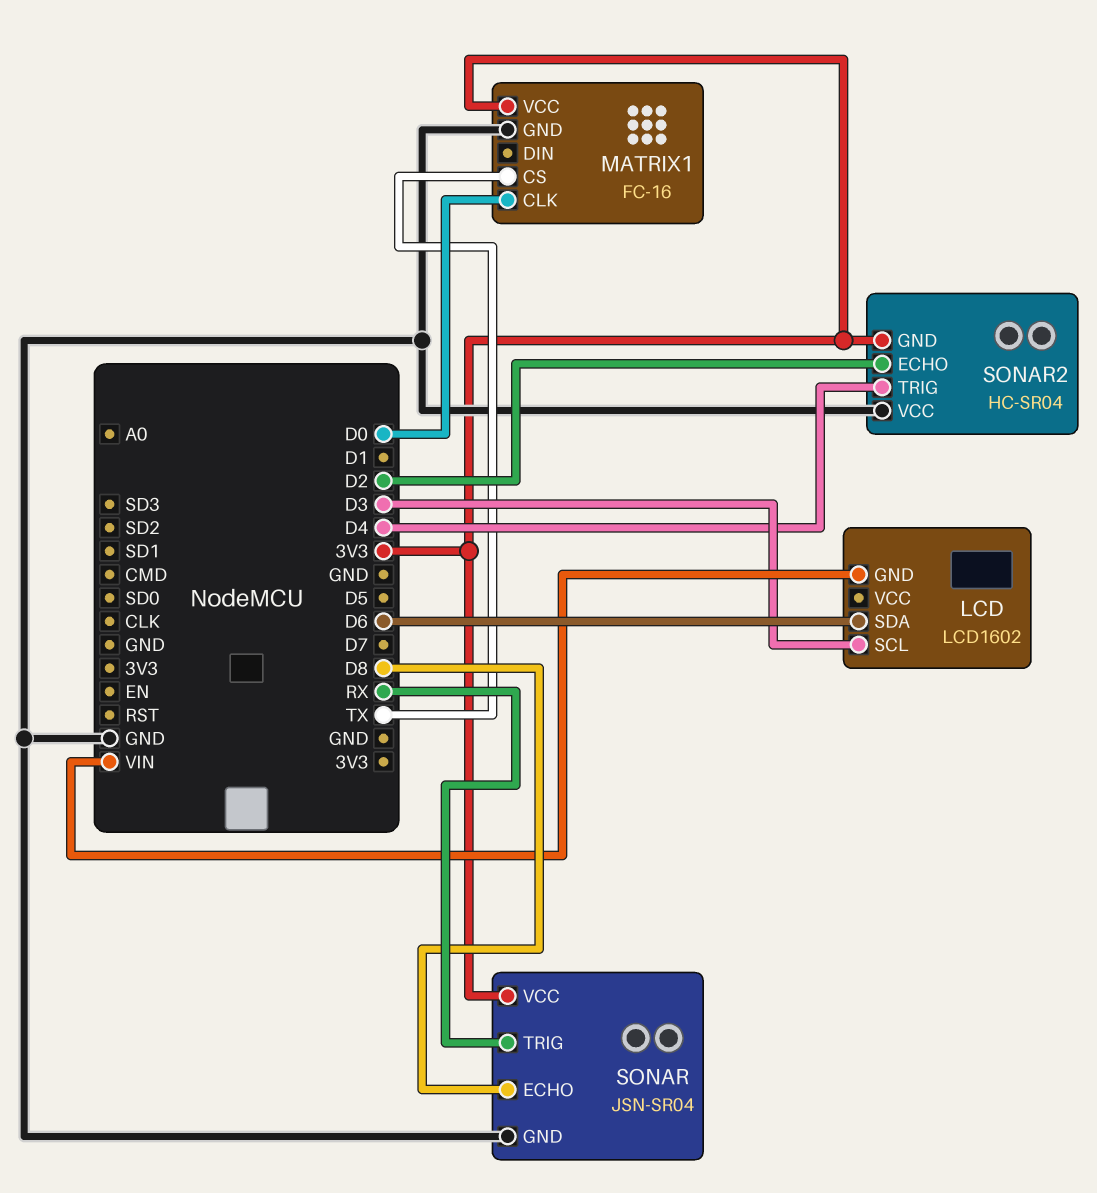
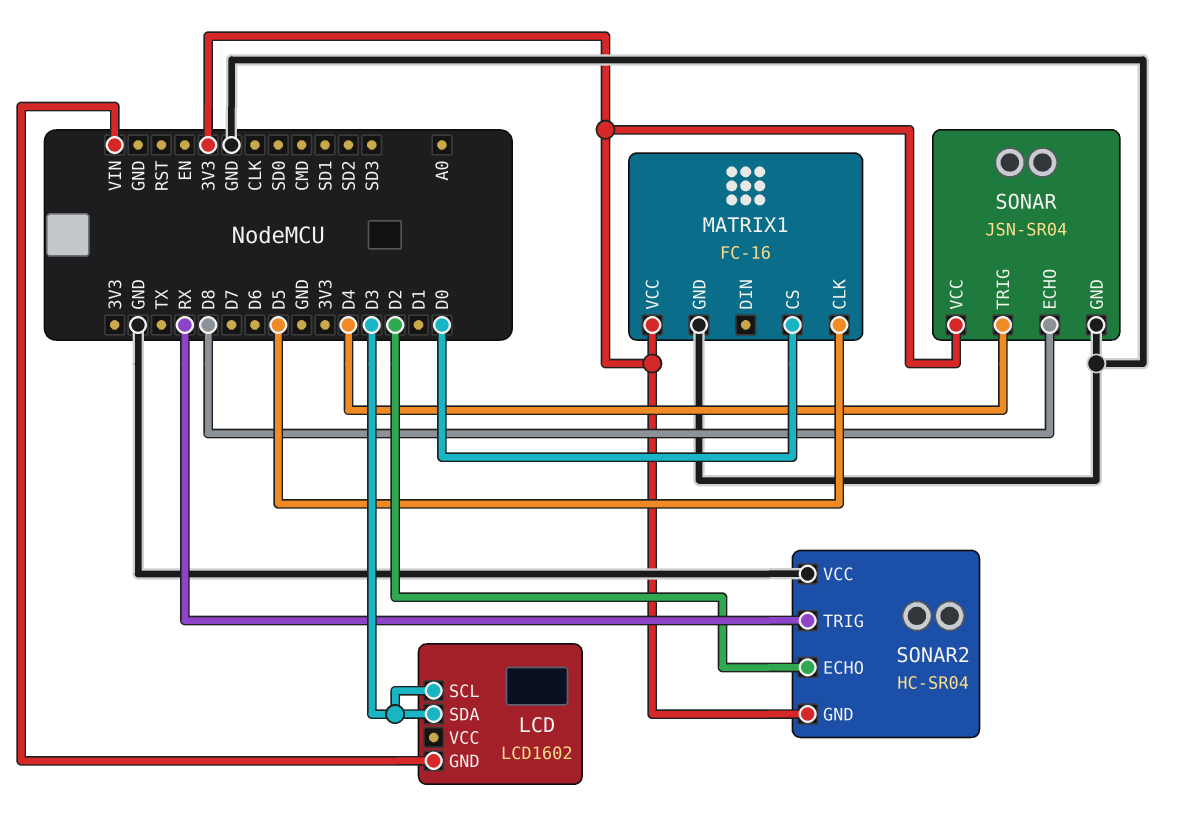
LCD pin SDA: D6 -> D3
MATRIX1 pin CLK: D0 -> D5
MATRIX1 pin CS: TX -> D0
SONAR pin TRIG: RX -> D4
SONAR2 pin TRIG: D4 -> RX

